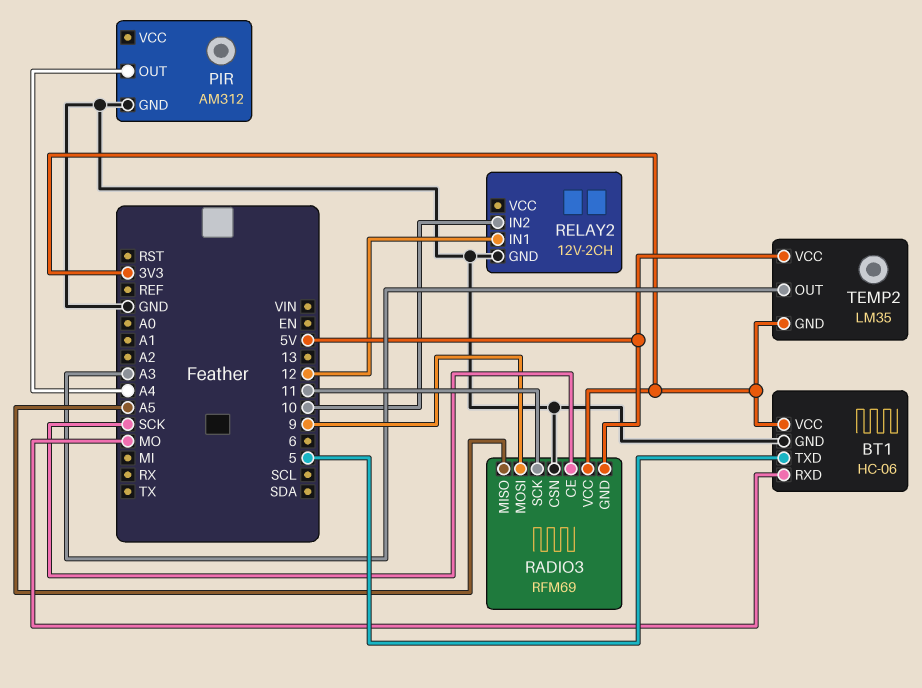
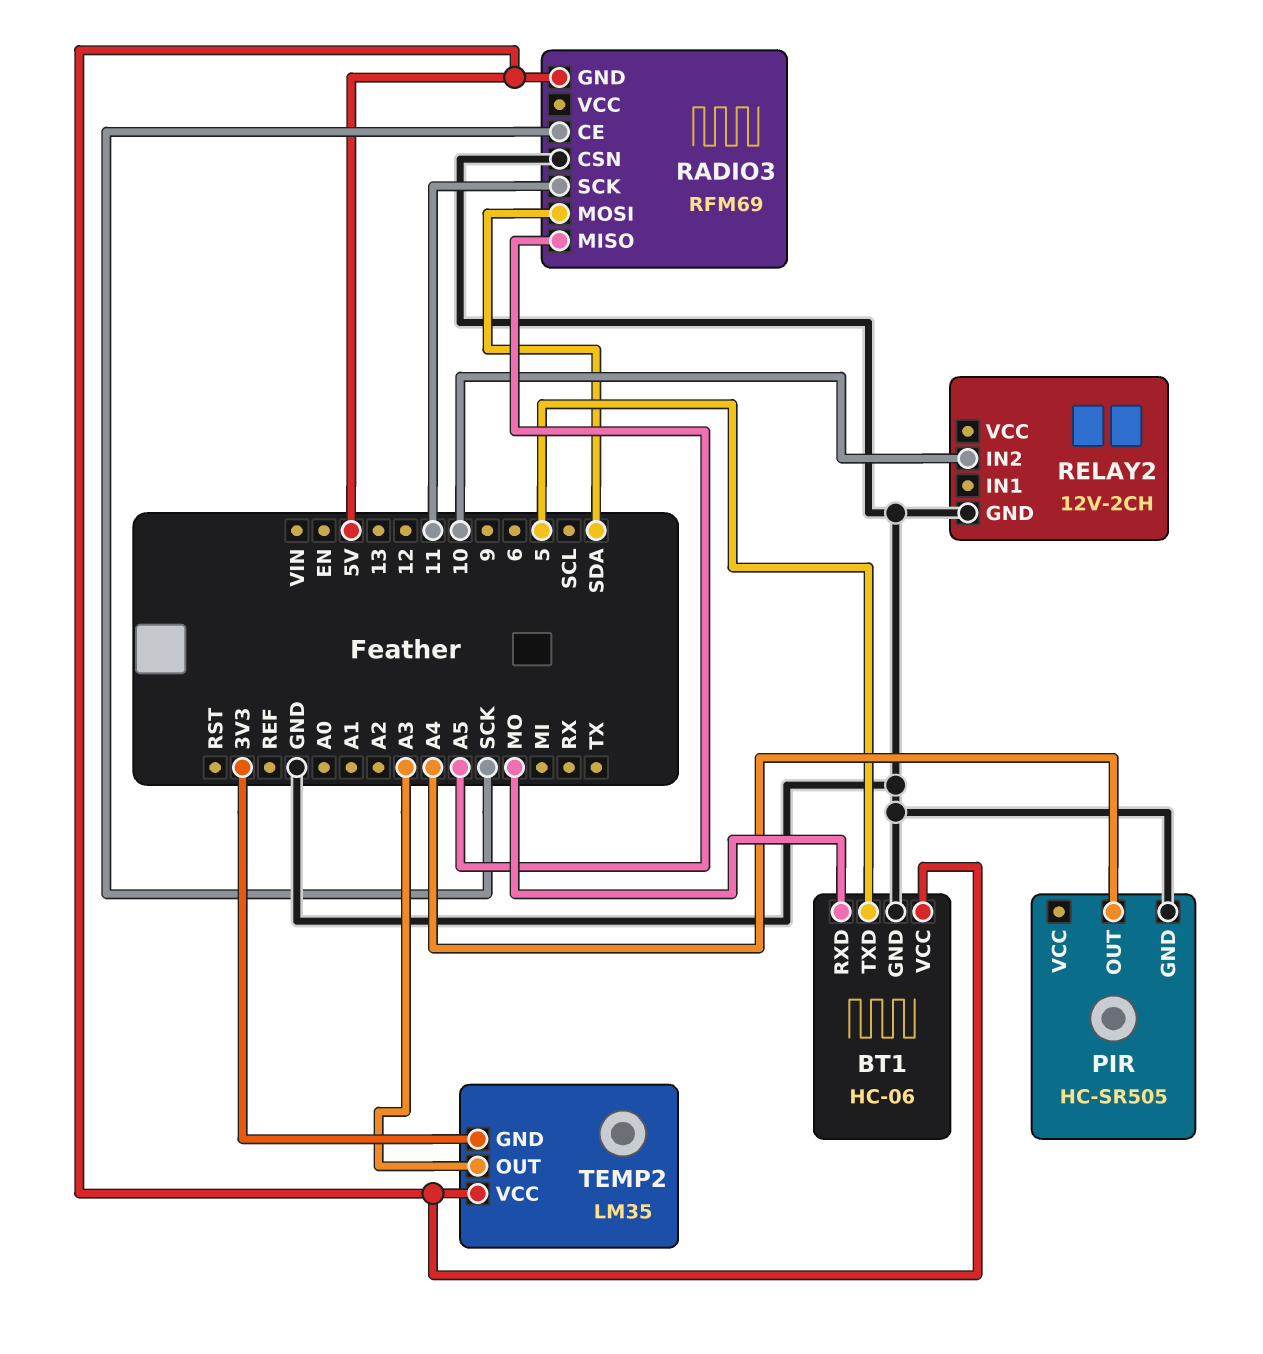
BT1 pin VCC: 3V3 -> 5V
PIR: AM312 -> HC-SR505
RADIO3 pin MOSI: 9 -> SDA
RADIO3 pin VCC: 3V3 -> none
RELAY2 pin IN1: 12 -> none

